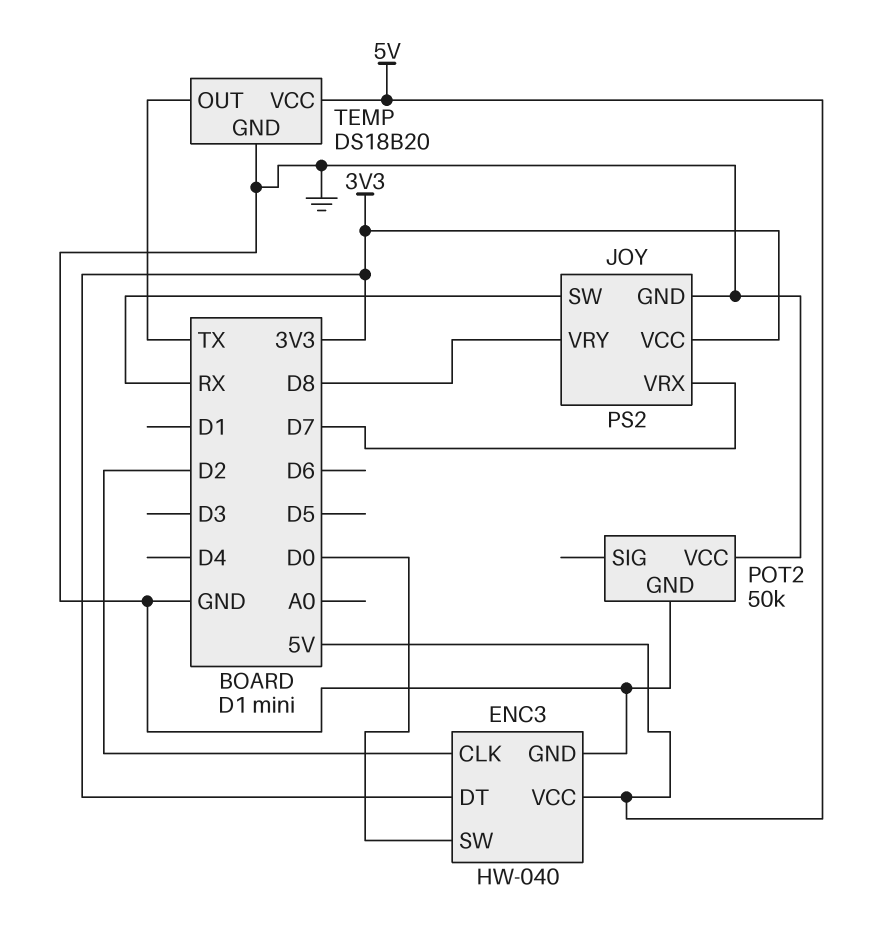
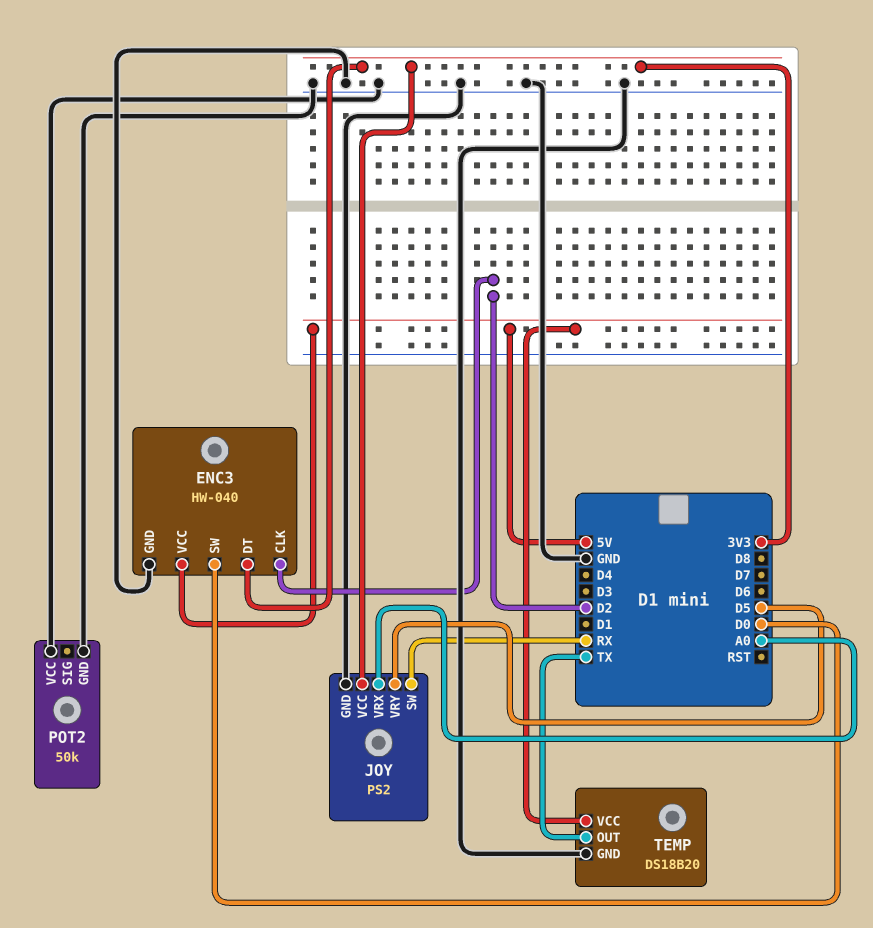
JOY pin VRX: D7 -> A0
JOY pin VRY: D8 -> D5

